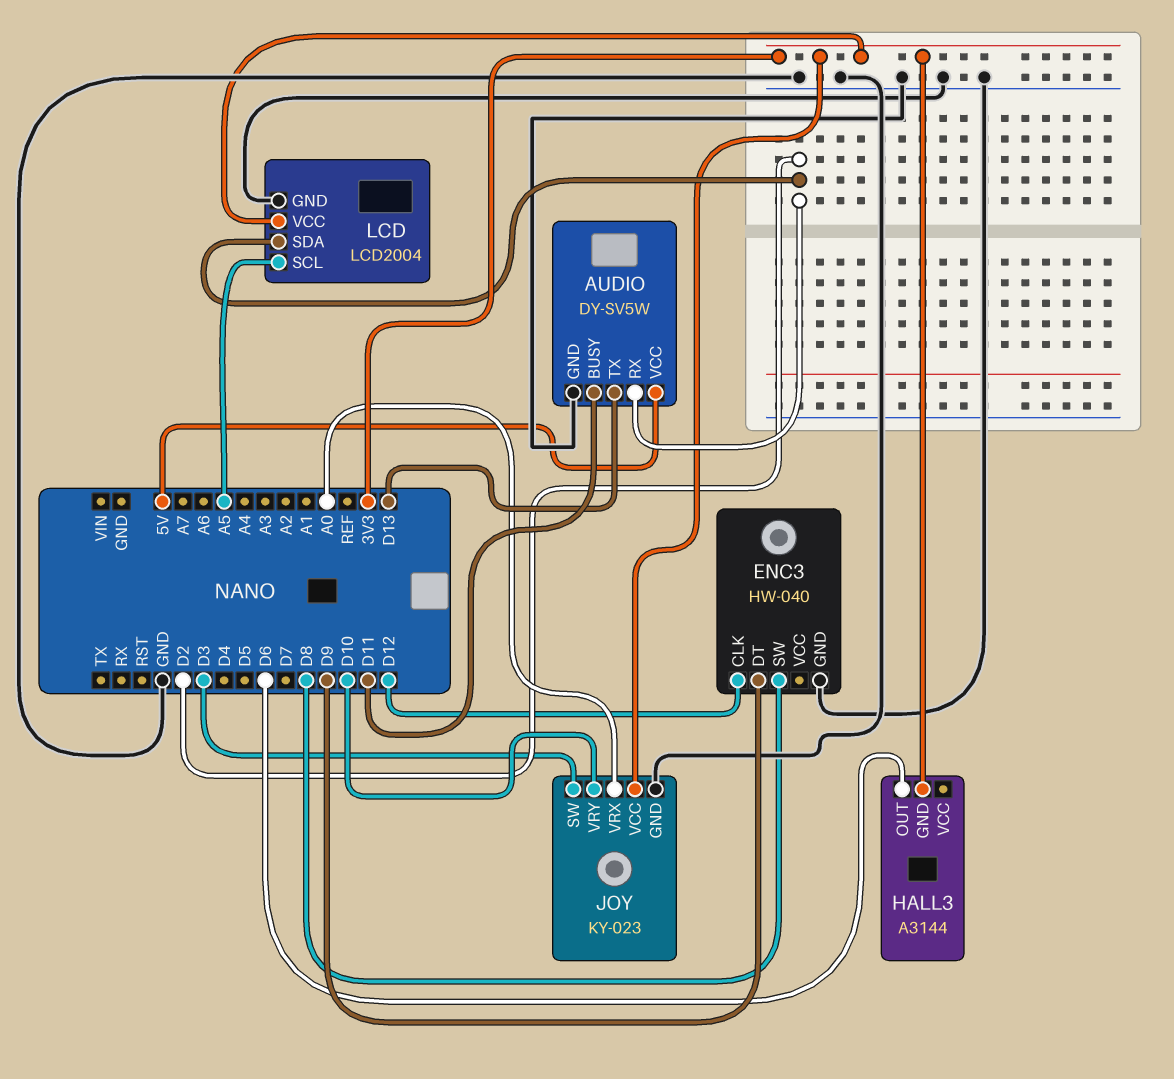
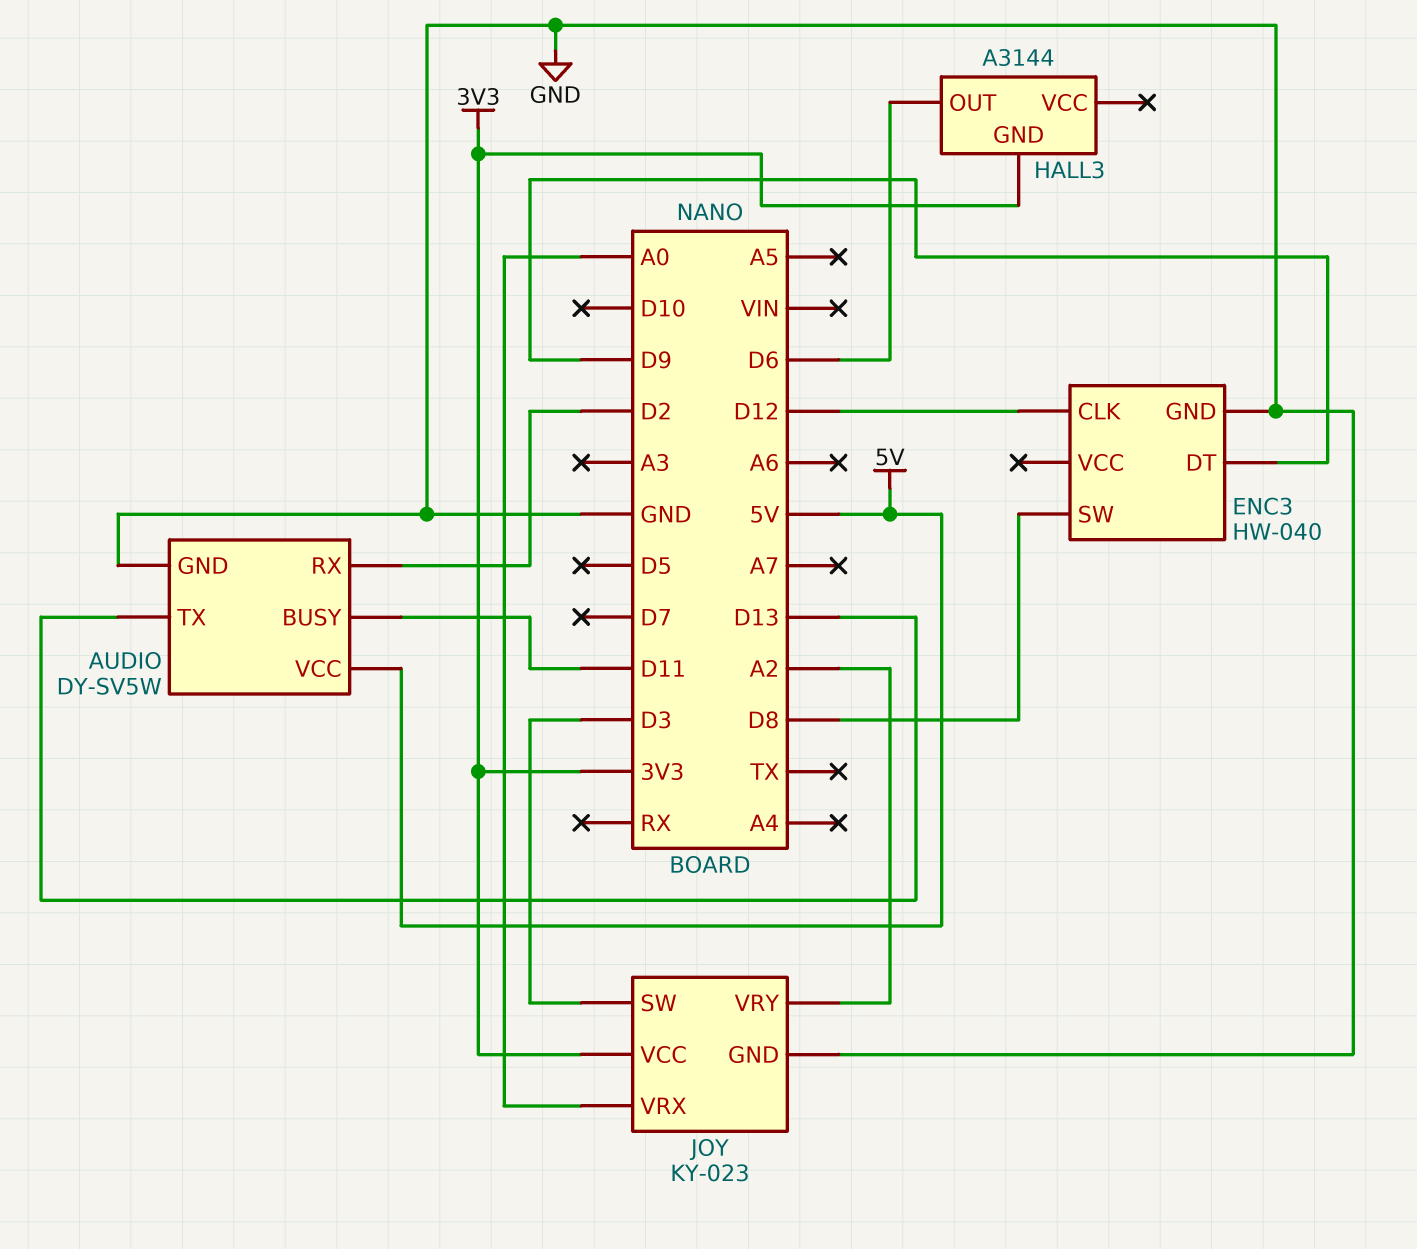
JOY pin VRY: D10 -> A2
LCD: LCD2004 -> none
LCD pin GND: GND -> none
LCD pin SCL: A5 -> none
LCD pin SDA: D2 -> none
LCD pin VCC: 3V3 -> none

